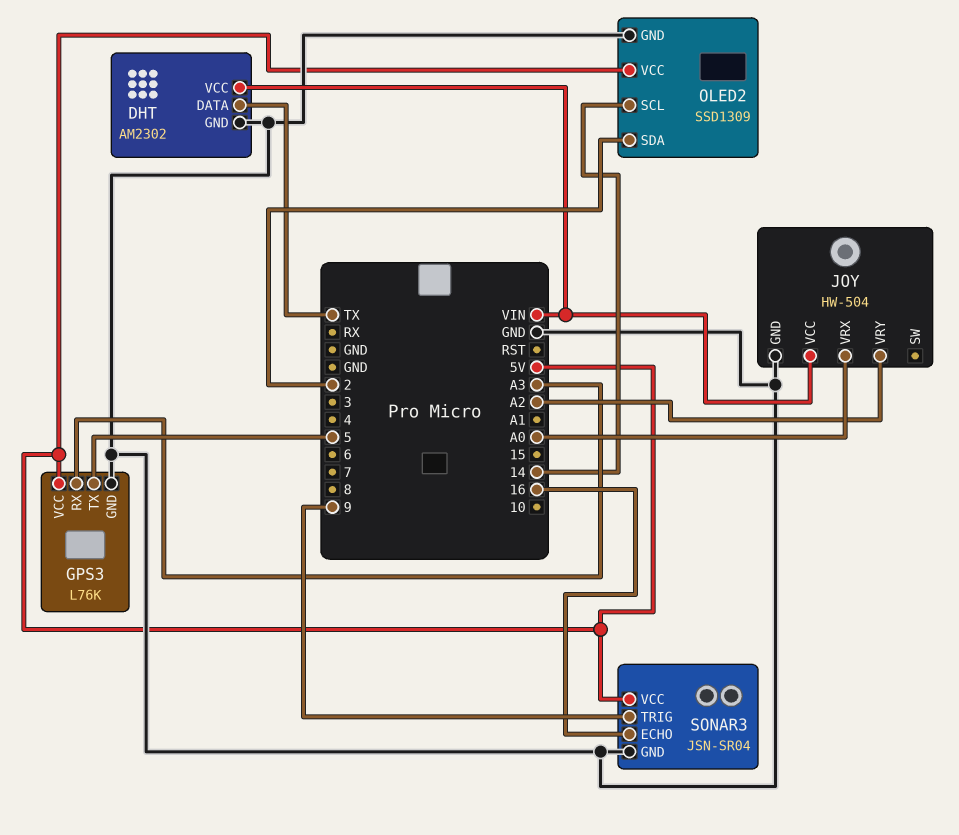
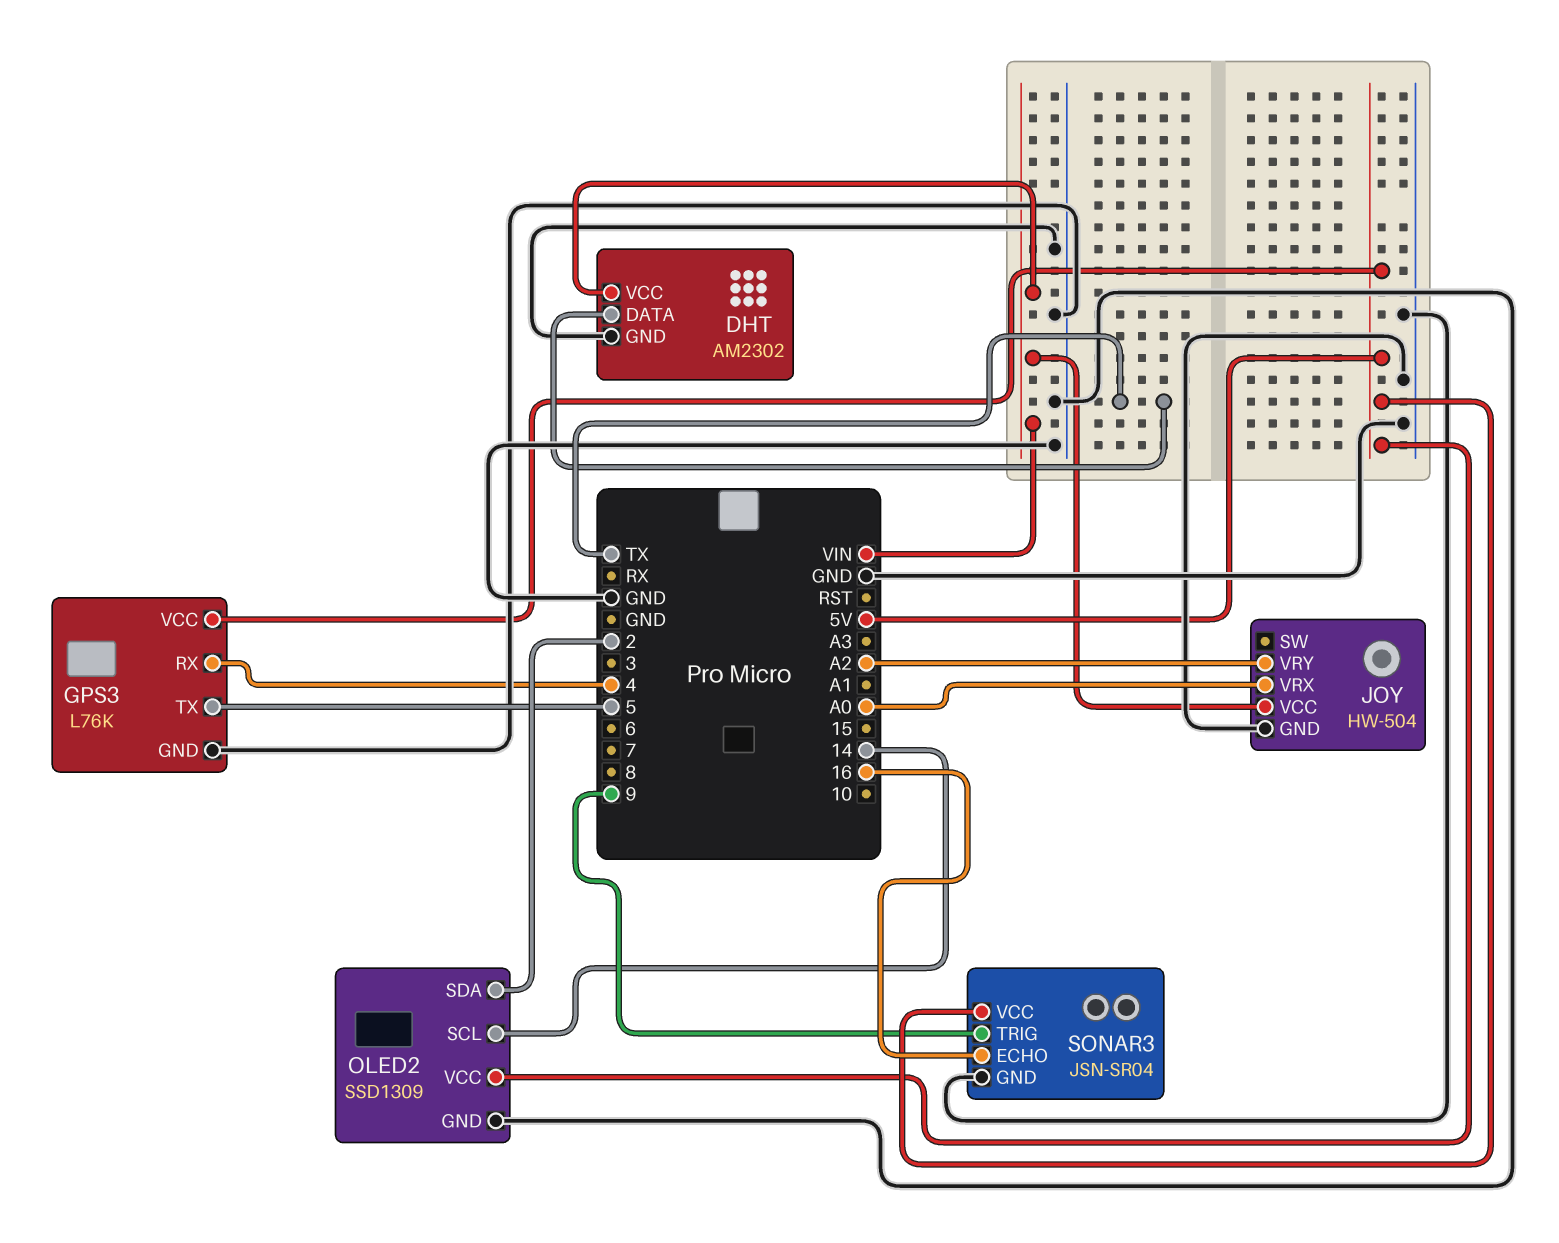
GPS3 pin RX: A3 -> 4

